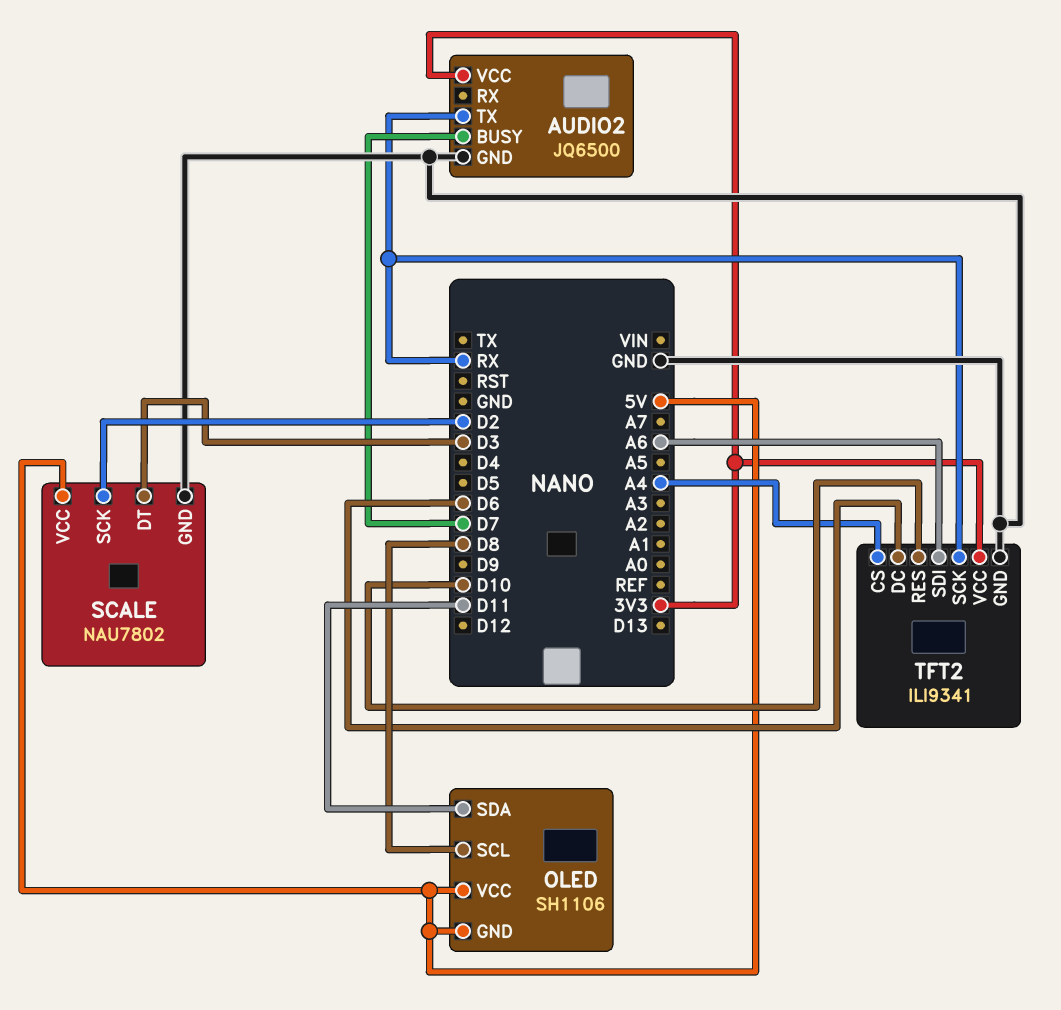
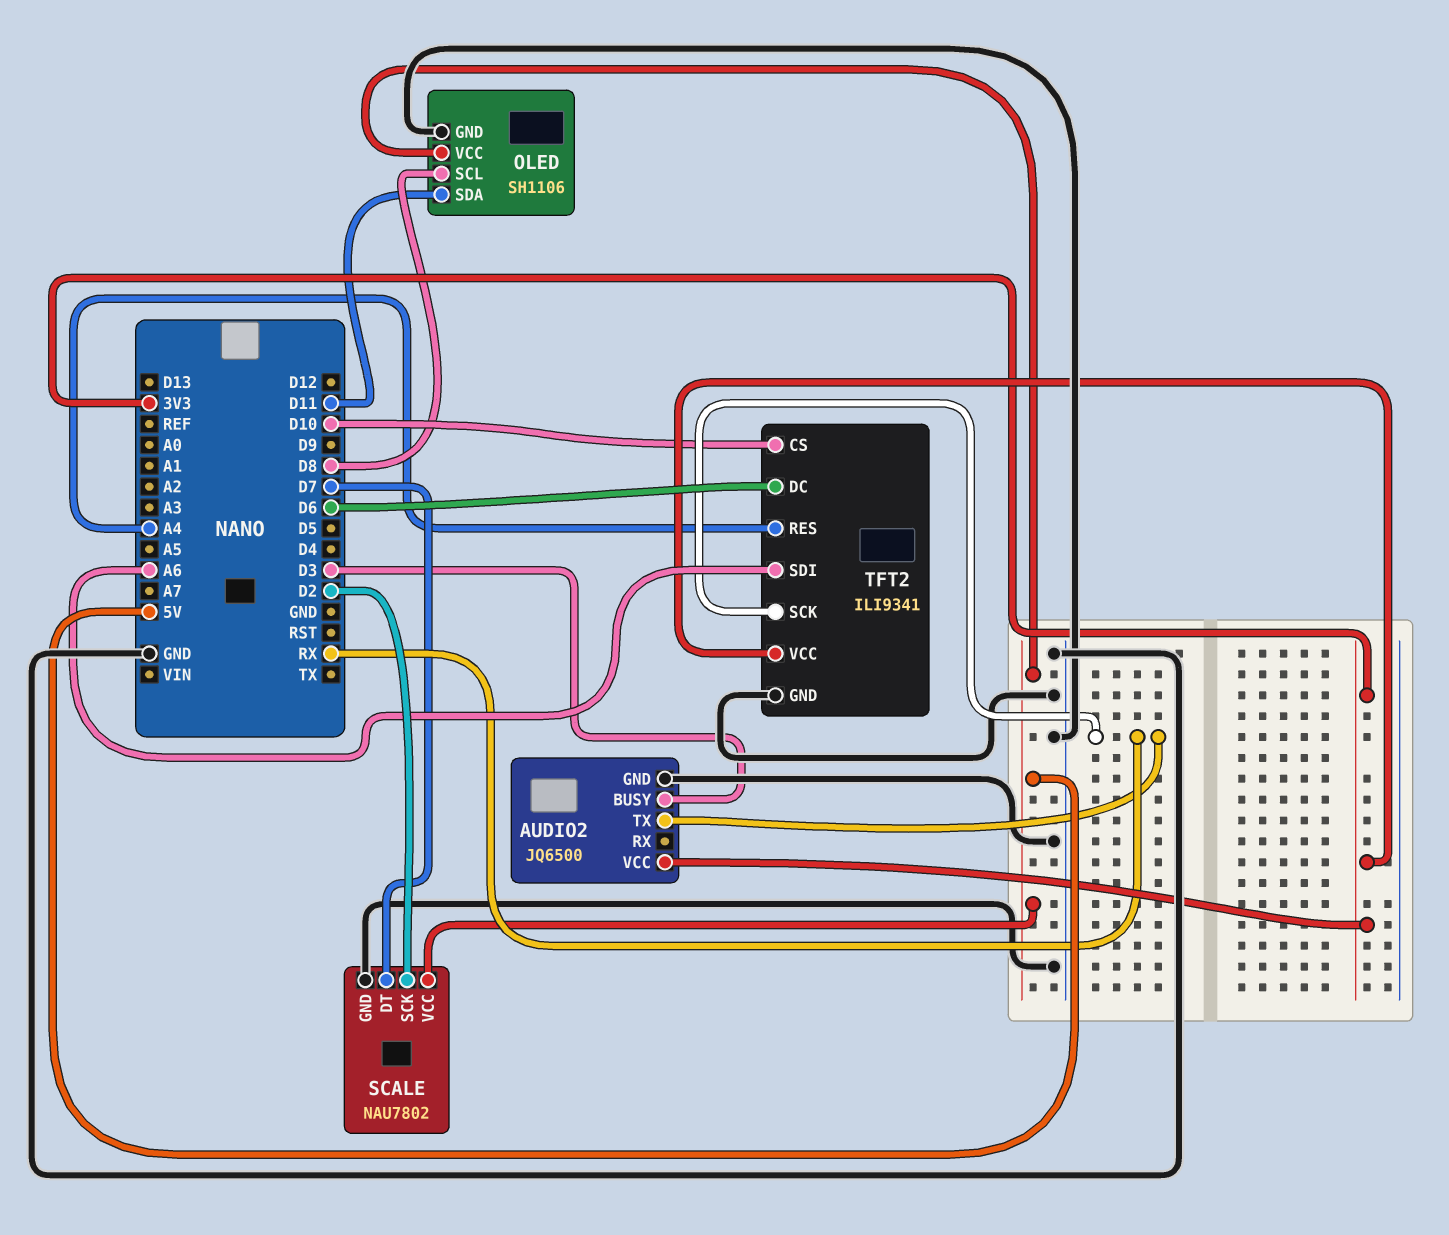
AUDIO2 pin BUSY: D7 -> D3
OLED pin GND: 5V -> GND
SCALE pin DT: D3 -> D7
TFT2 pin CS: A4 -> D10
TFT2 pin RES: D10 -> A4

